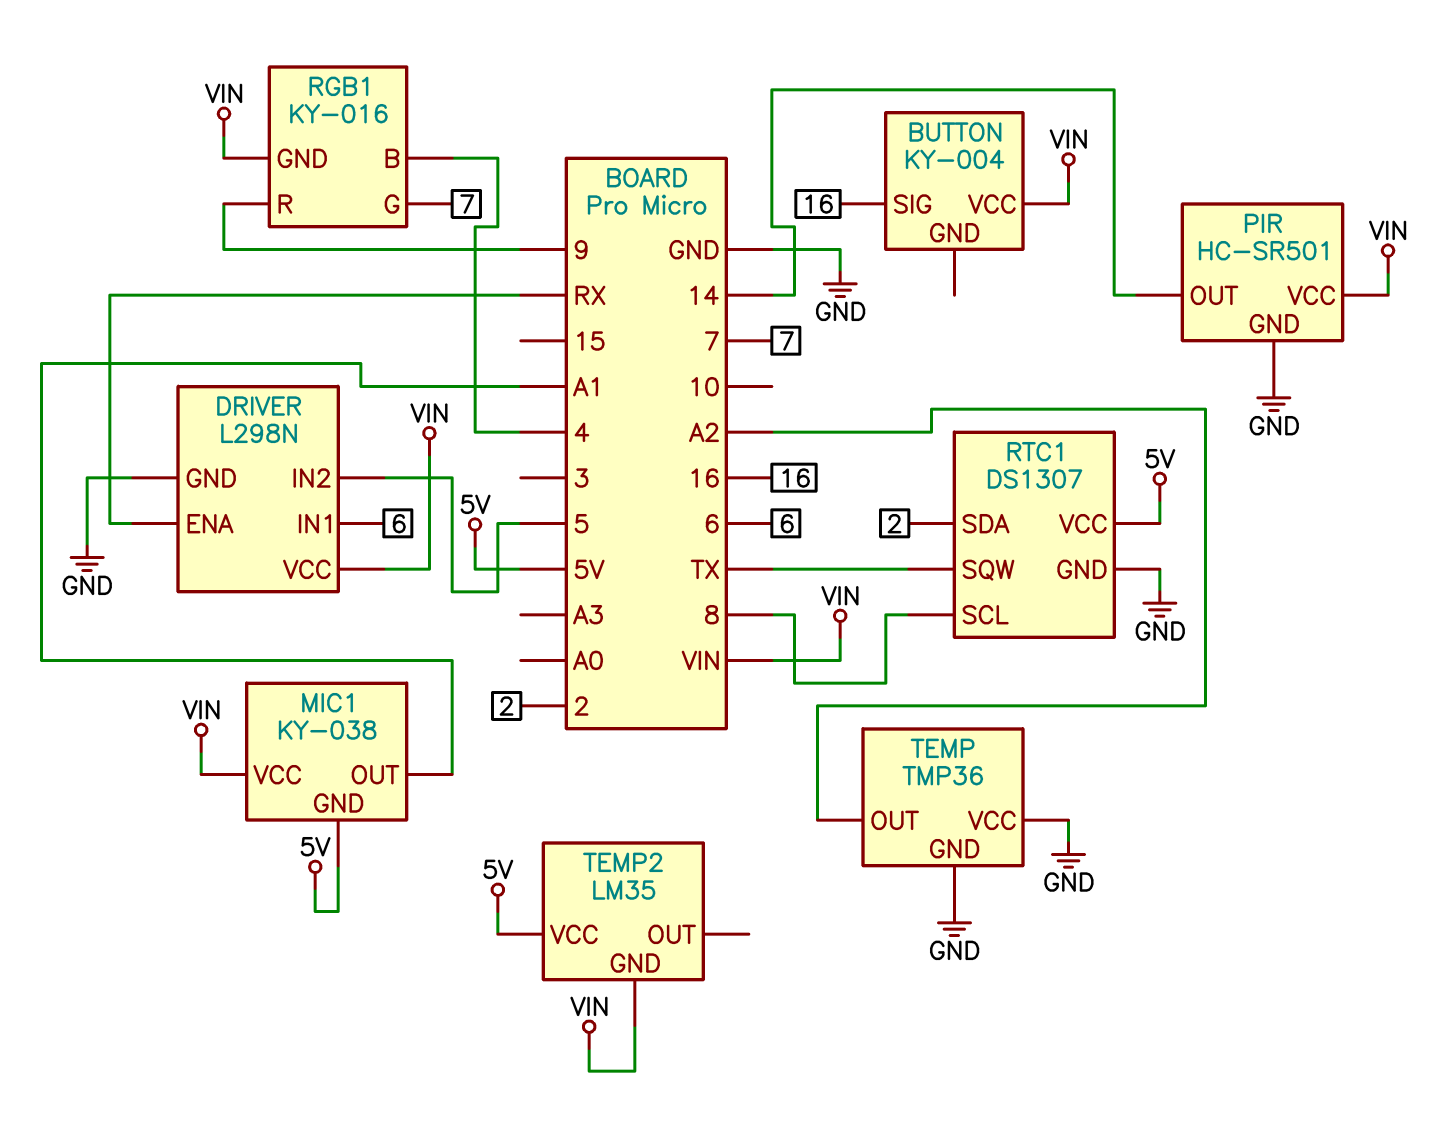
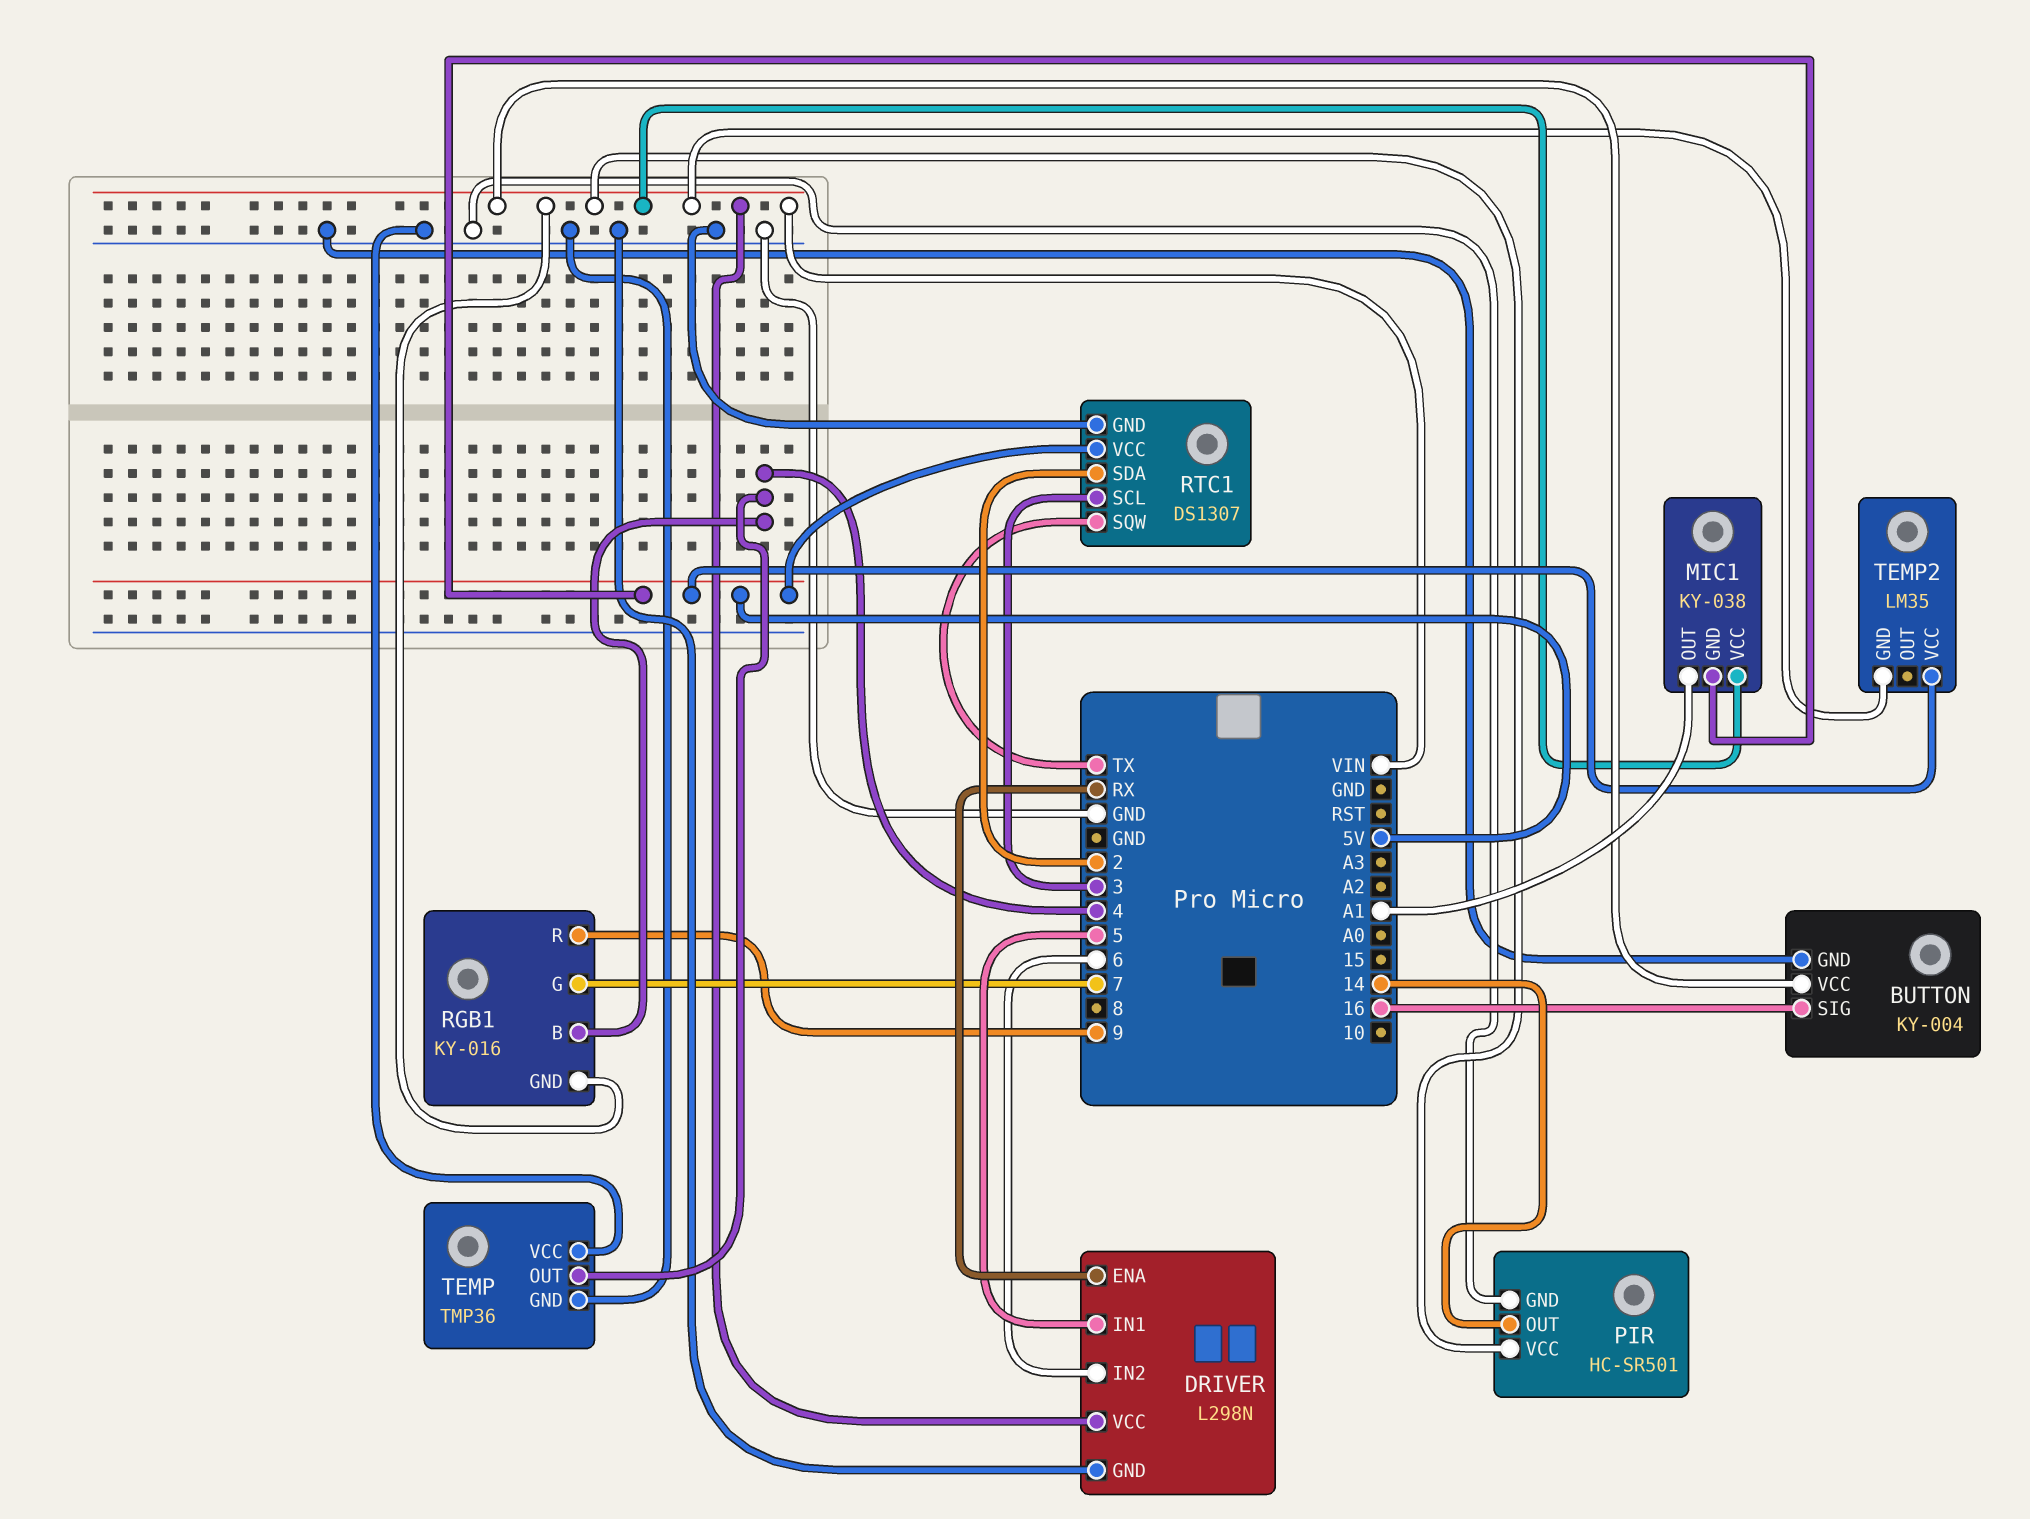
BUTTON pin GND: none -> GND
DRIVER pin IN1: 6 -> 5
DRIVER pin IN2: 5 -> 6
RTC1 pin SCL: 8 -> 3
TEMP pin OUT: A2 -> 4

